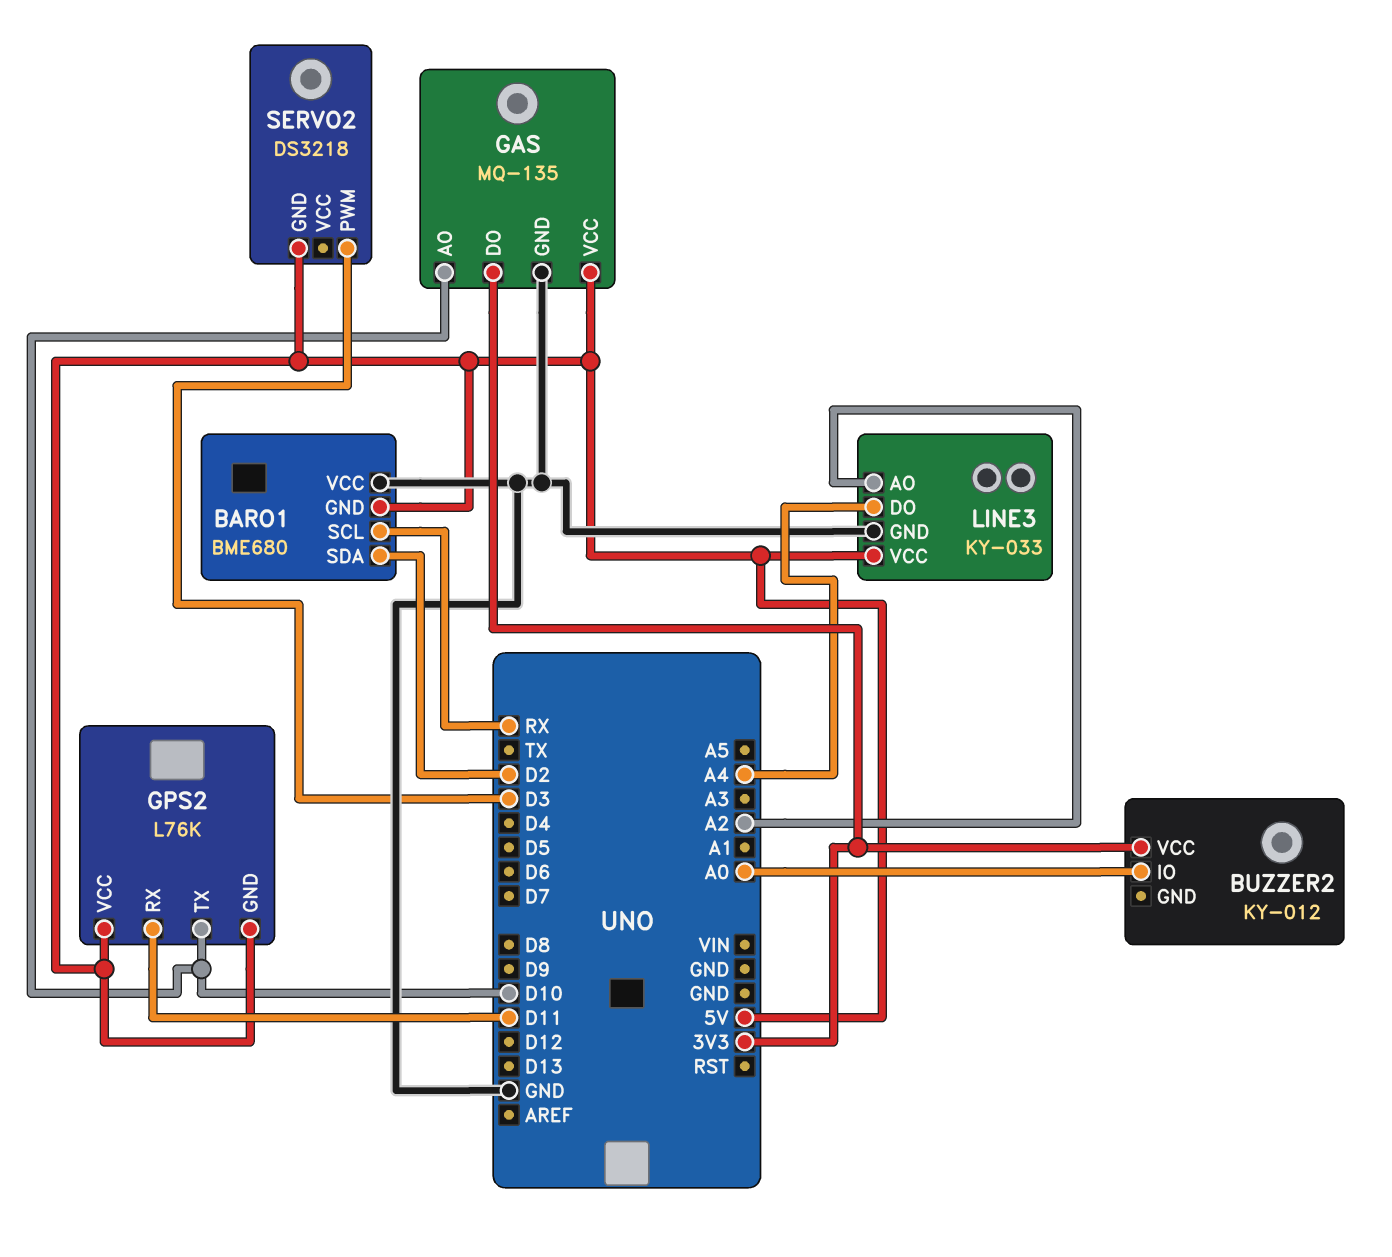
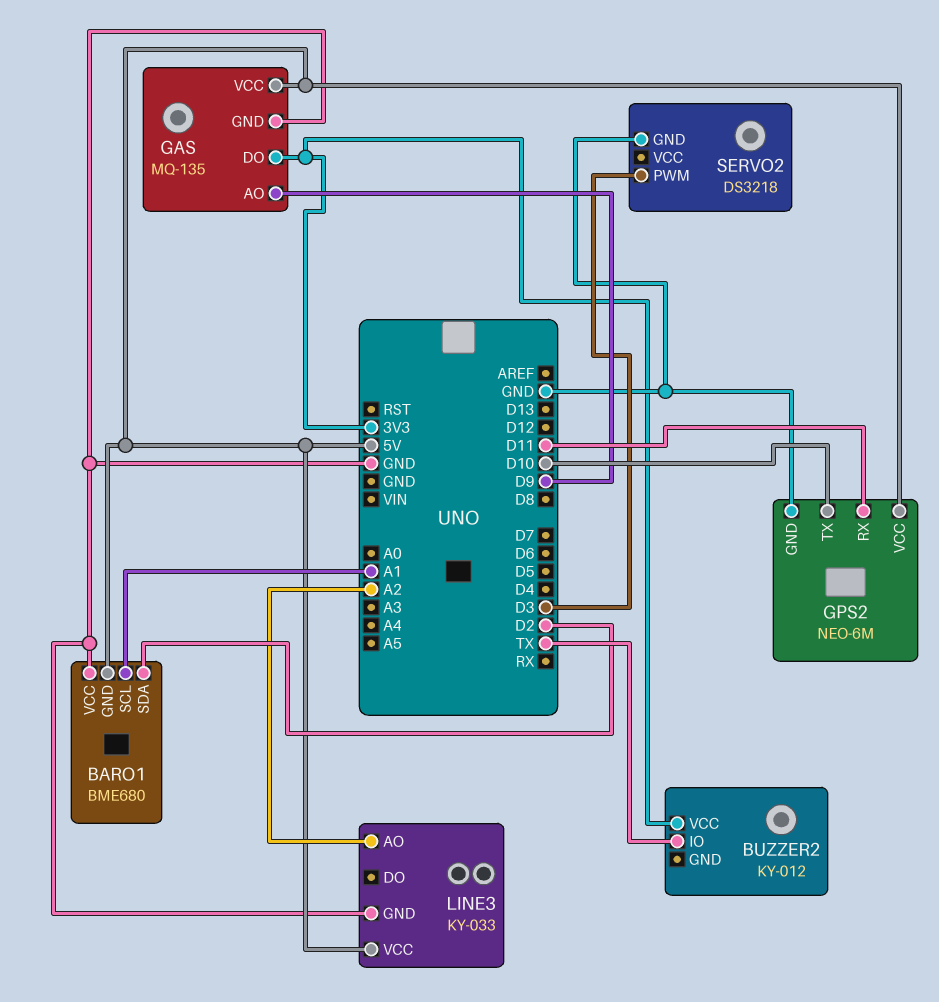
BARO1 pin SCL: RX -> A1
BUZZER2 pin IO: A0 -> TX
GAS pin AO: D10 -> D9
GPS2: L76K -> NEO-6M
GPS2 pin GND: 5V -> GND
LINE3 pin DO: A4 -> none
SERVO2 pin GND: 5V -> GND

